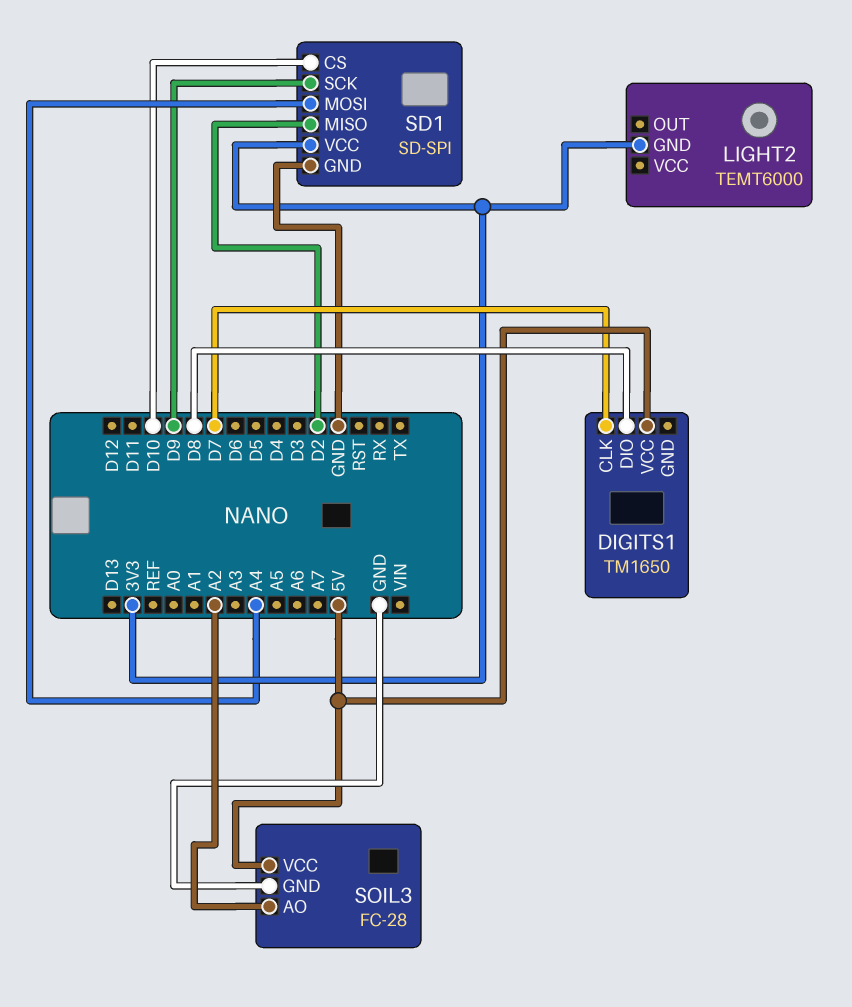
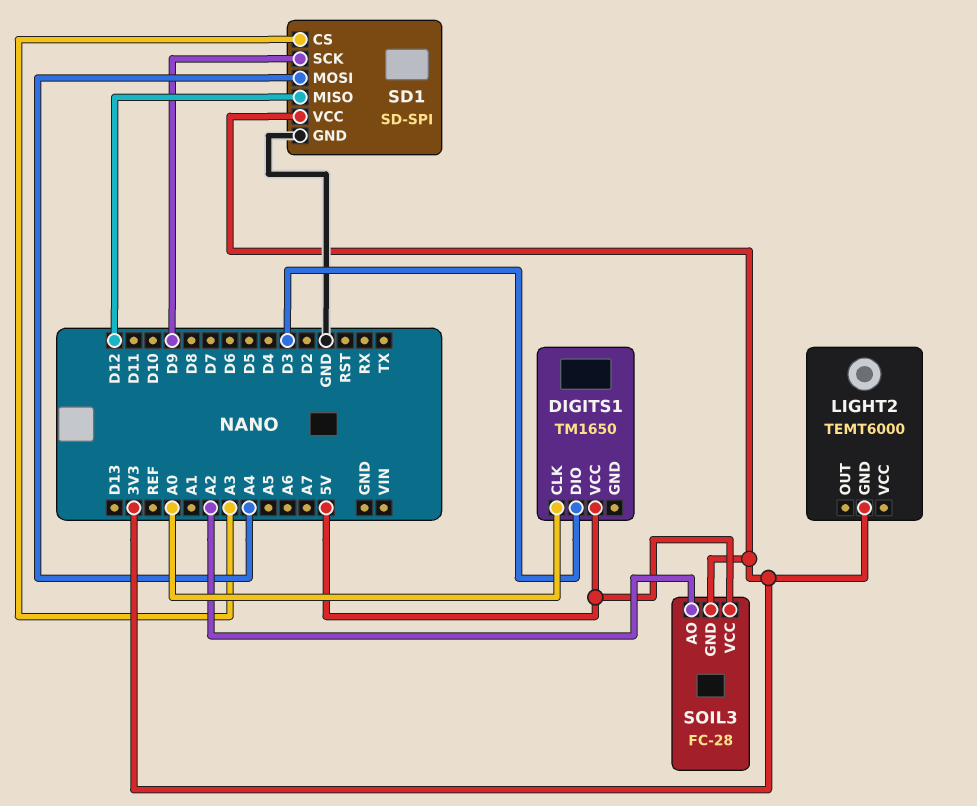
DIGITS1 pin CLK: D7 -> A0
DIGITS1 pin DIO: D8 -> D3
SD1 pin CS: D10 -> A3
SD1 pin MISO: D2 -> D12
SOIL3 pin GND: GND -> 3V3

